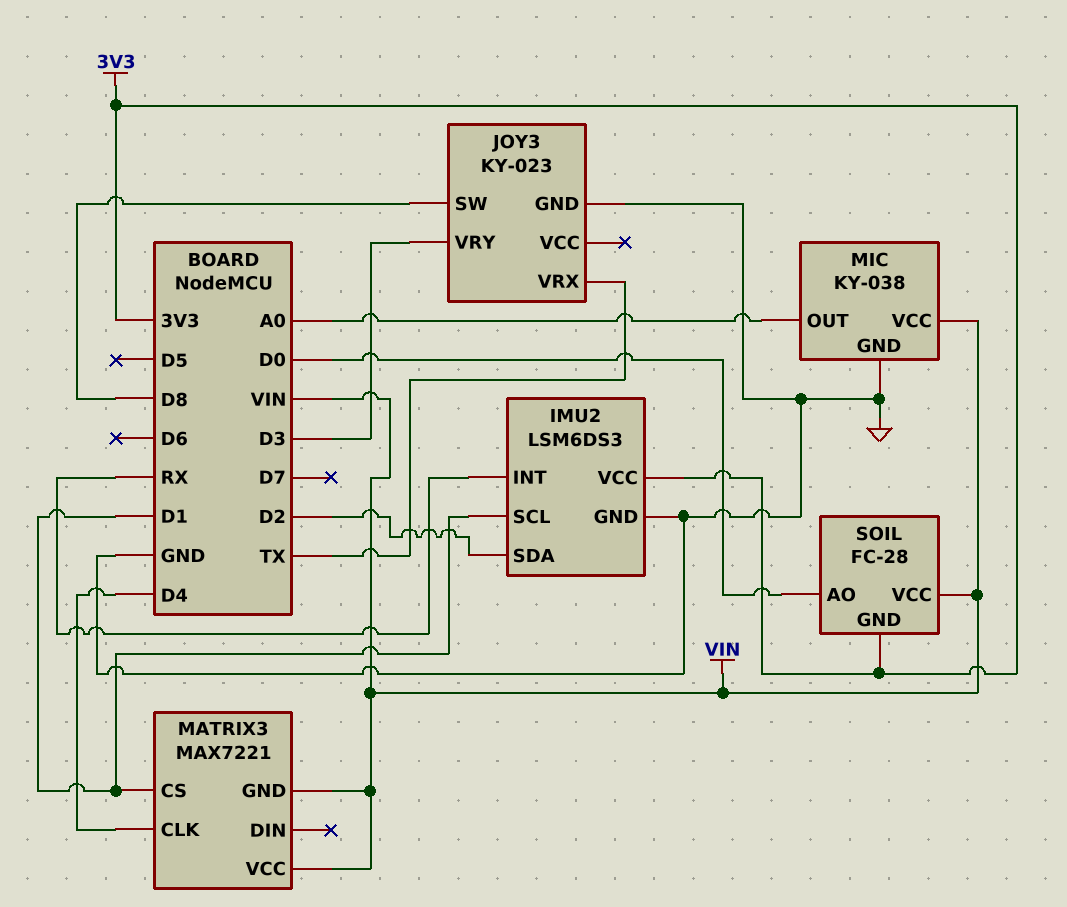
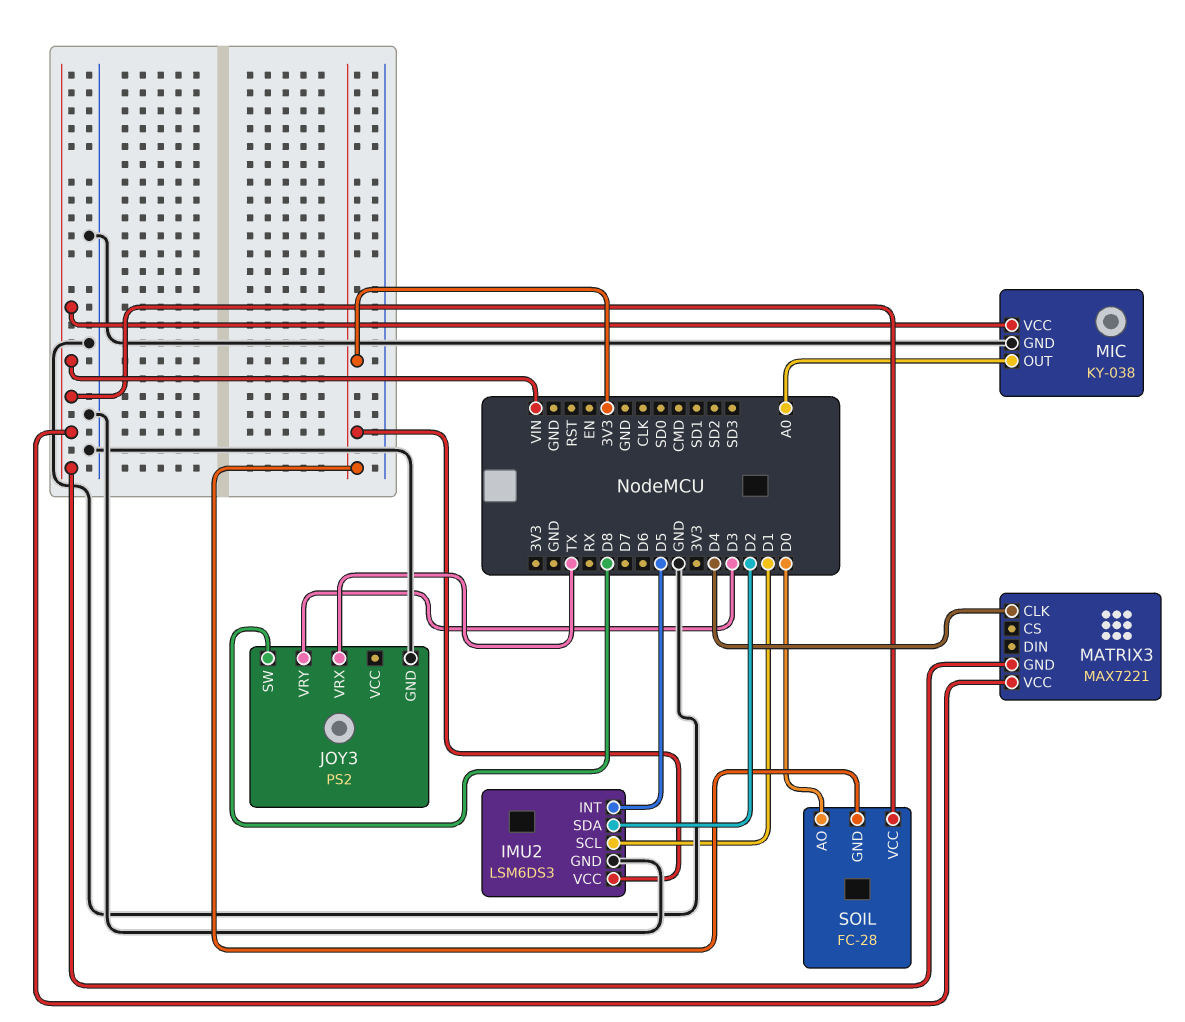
IMU2 pin INT: RX -> D5
JOY3: KY-023 -> PS2
MATRIX3 pin CS: D1 -> none

